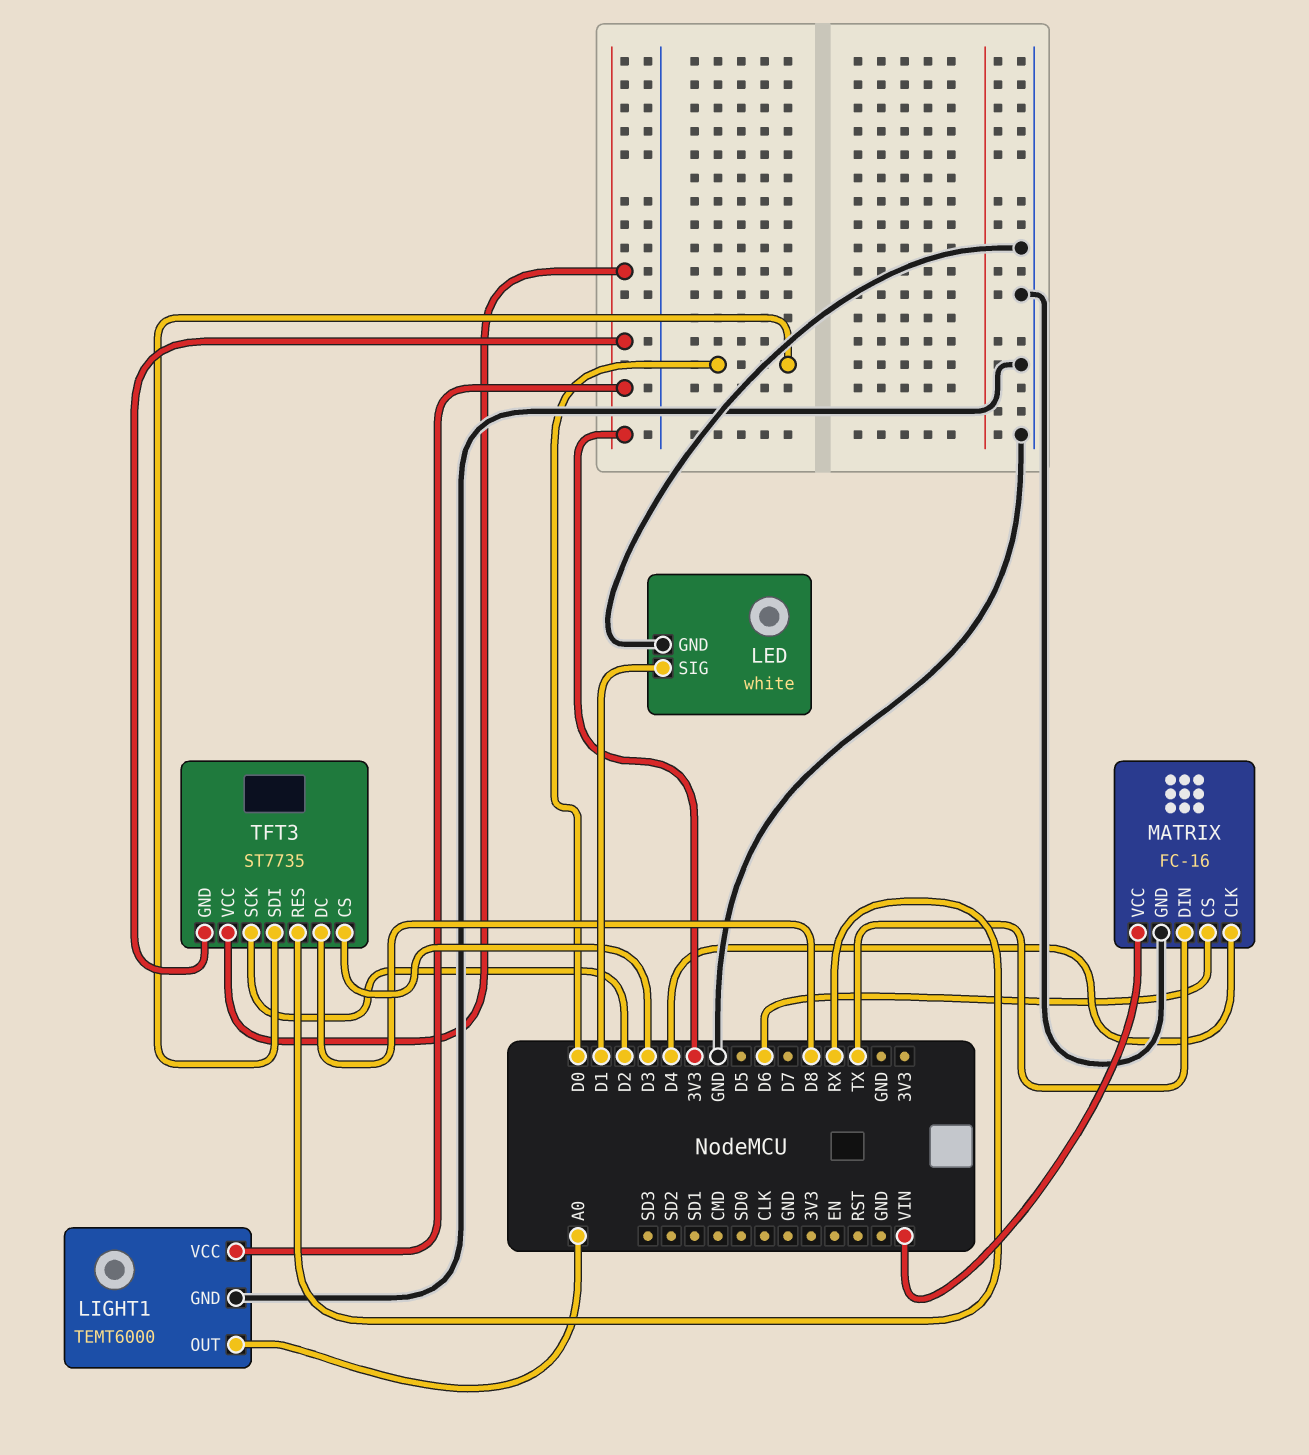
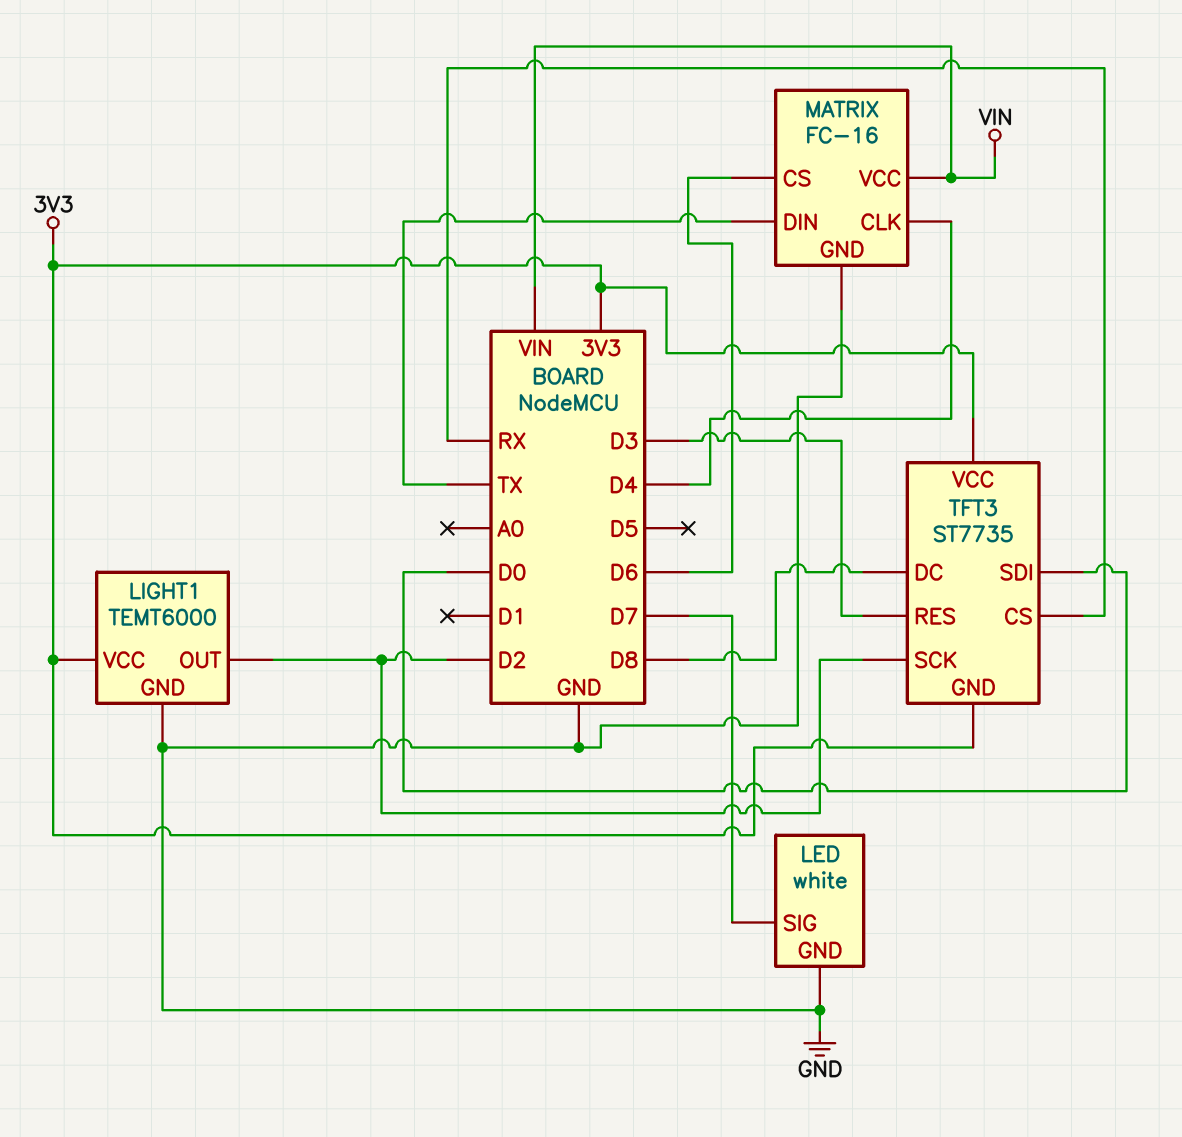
LED pin SIG: D1 -> D7
LIGHT1 pin OUT: A0 -> D2
TFT3 pin CS: D3 -> RX
TFT3 pin RES: RX -> D3

